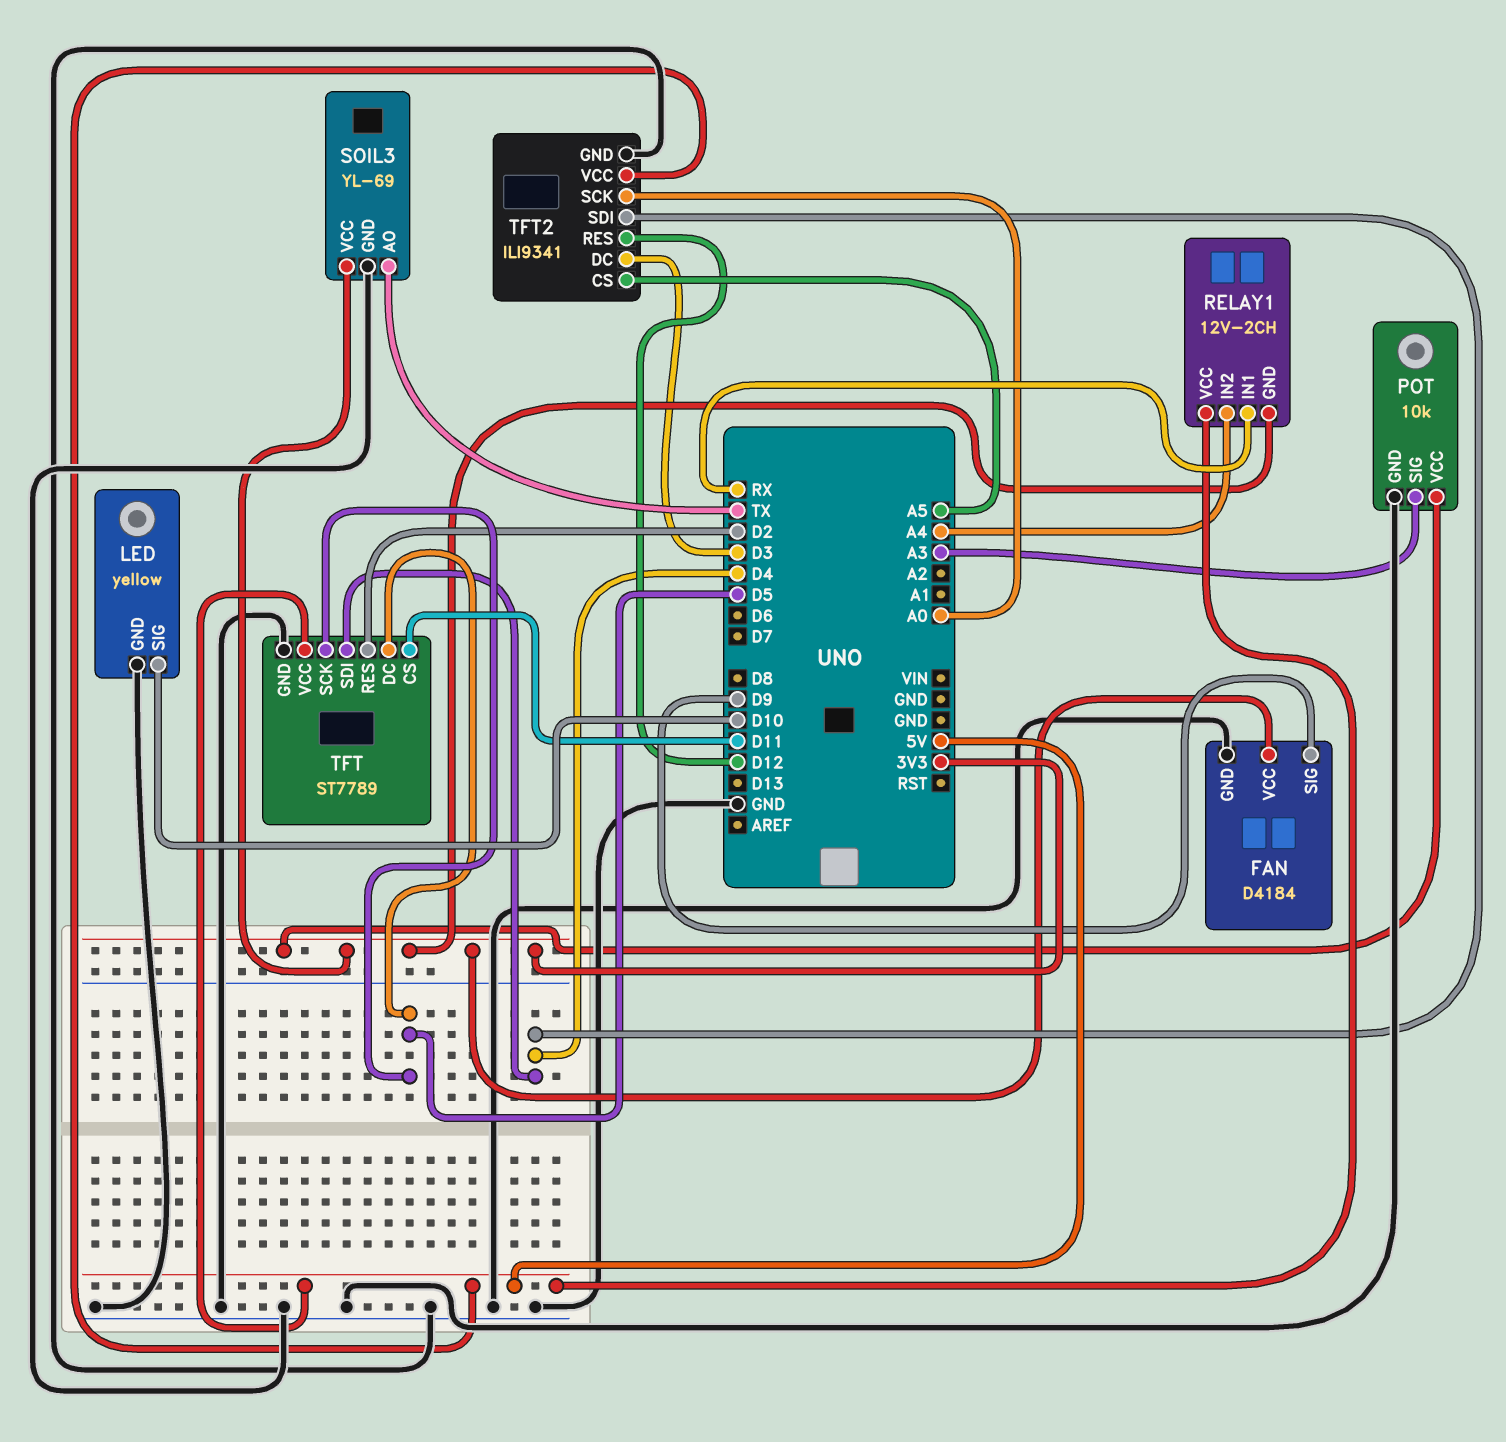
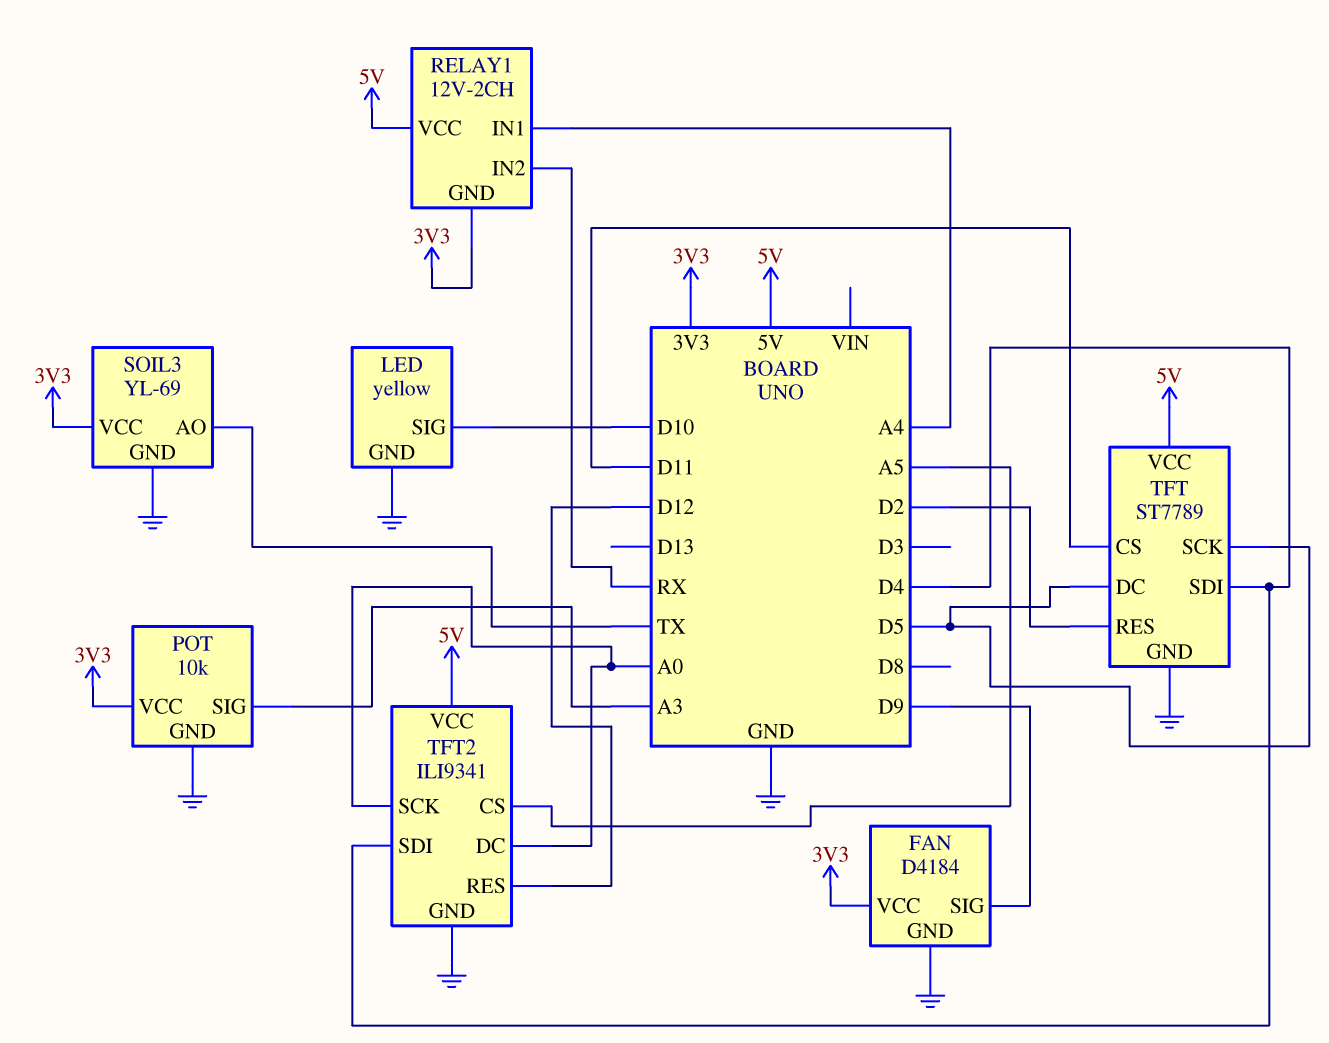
RELAY1 pin IN1: RX -> A4
RELAY1 pin IN2: A4 -> RX
TFT2 pin DC: D3 -> A0

